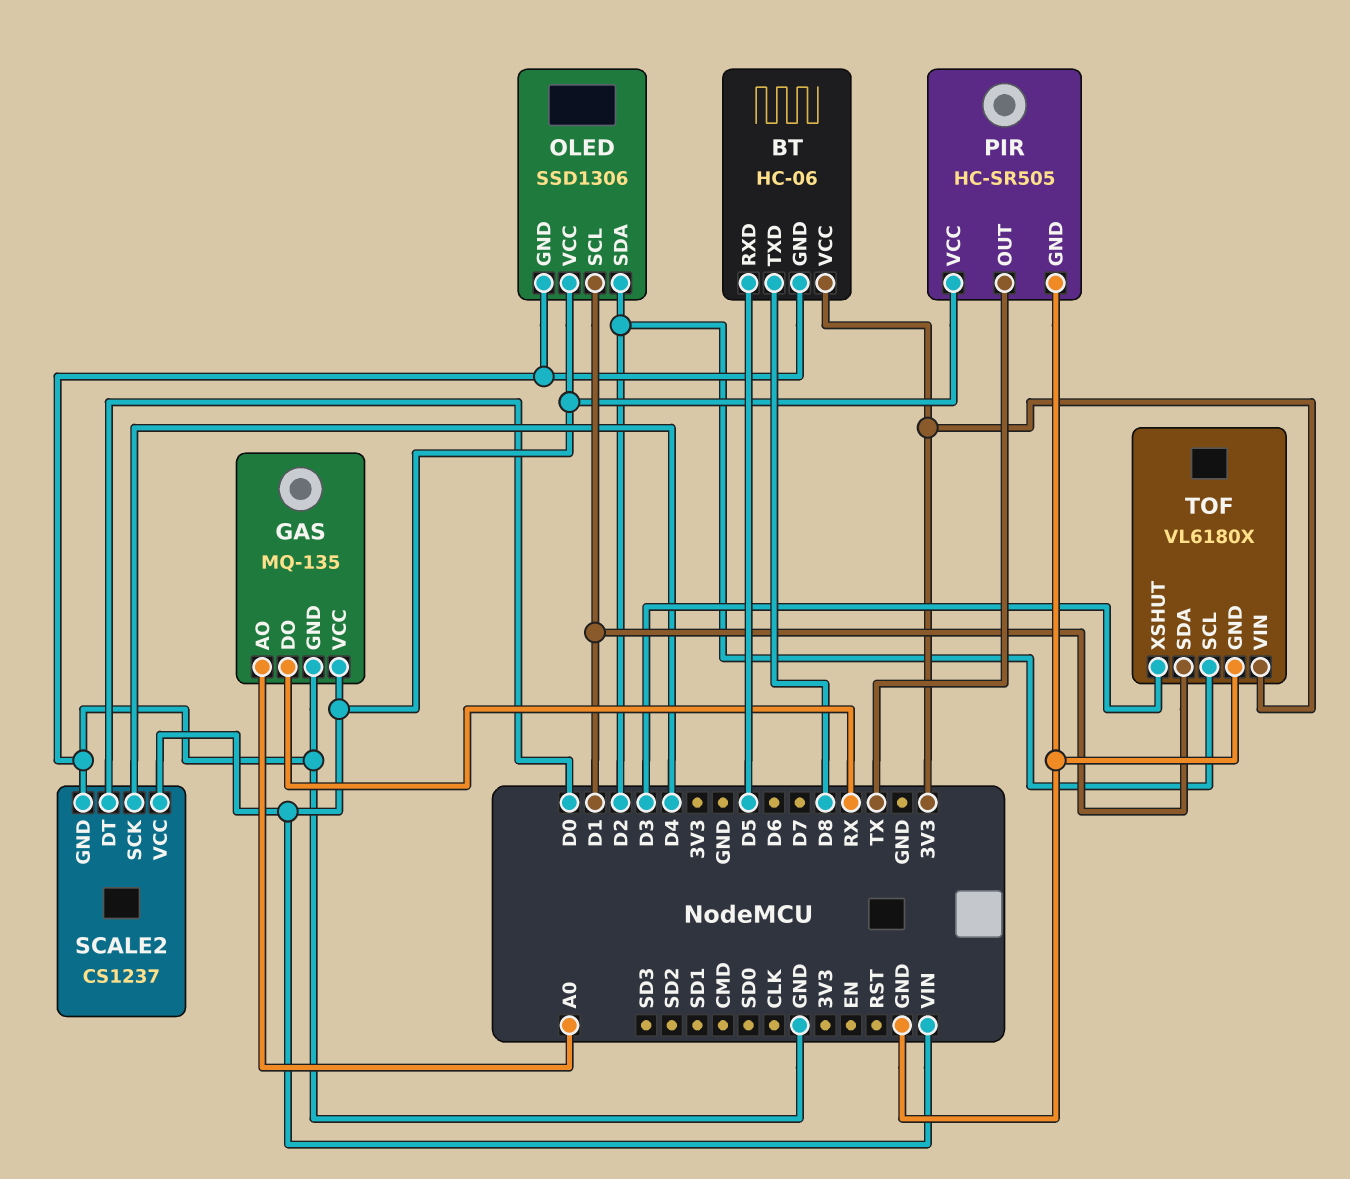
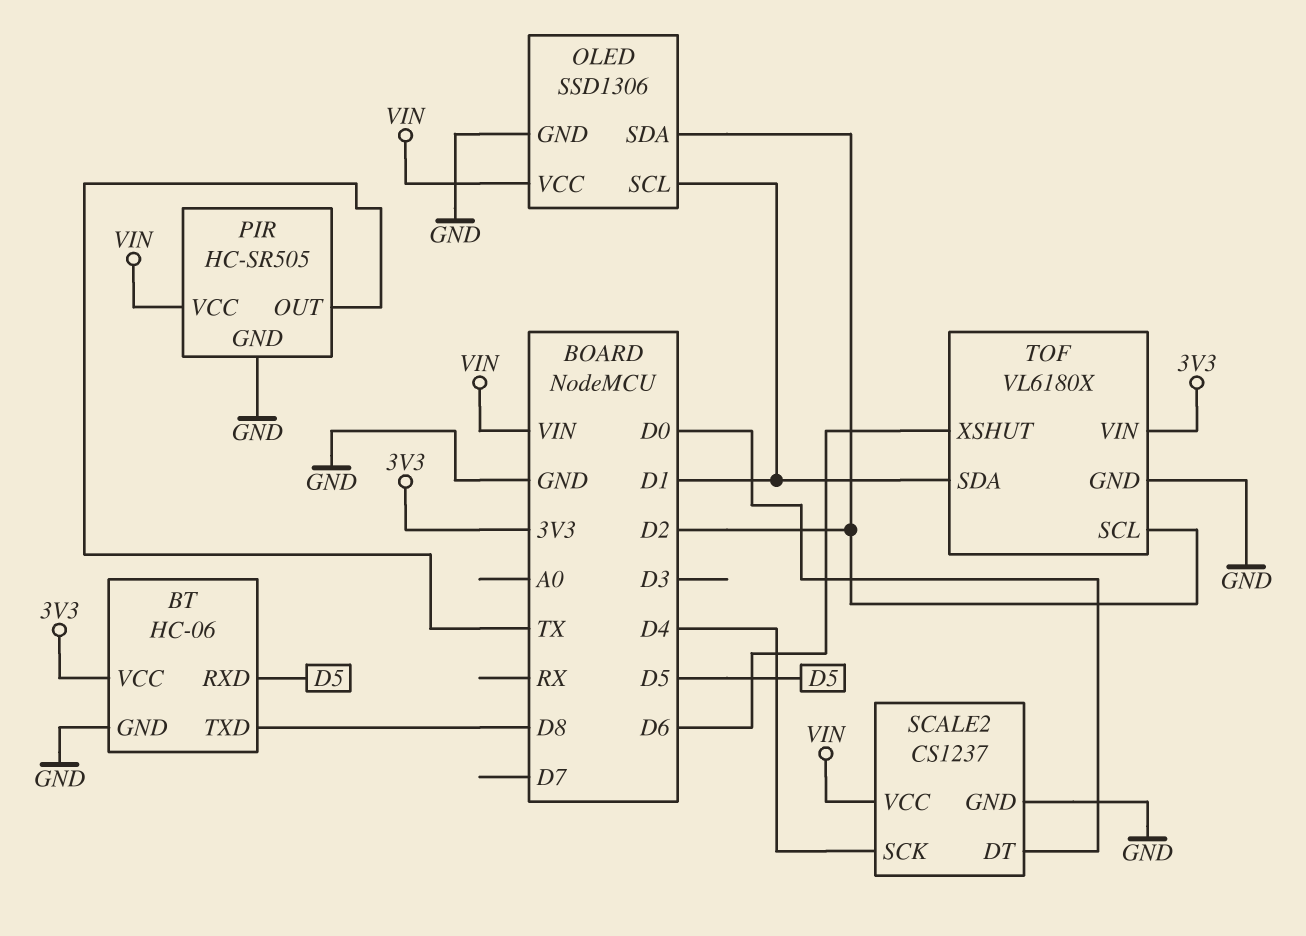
GAS: MQ-135 -> none
GAS pin AO: A0 -> none
GAS pin DO: RX -> none
GAS pin GND: GND -> none
GAS pin VCC: VIN -> none
TOF pin XSHUT: D3 -> D6

